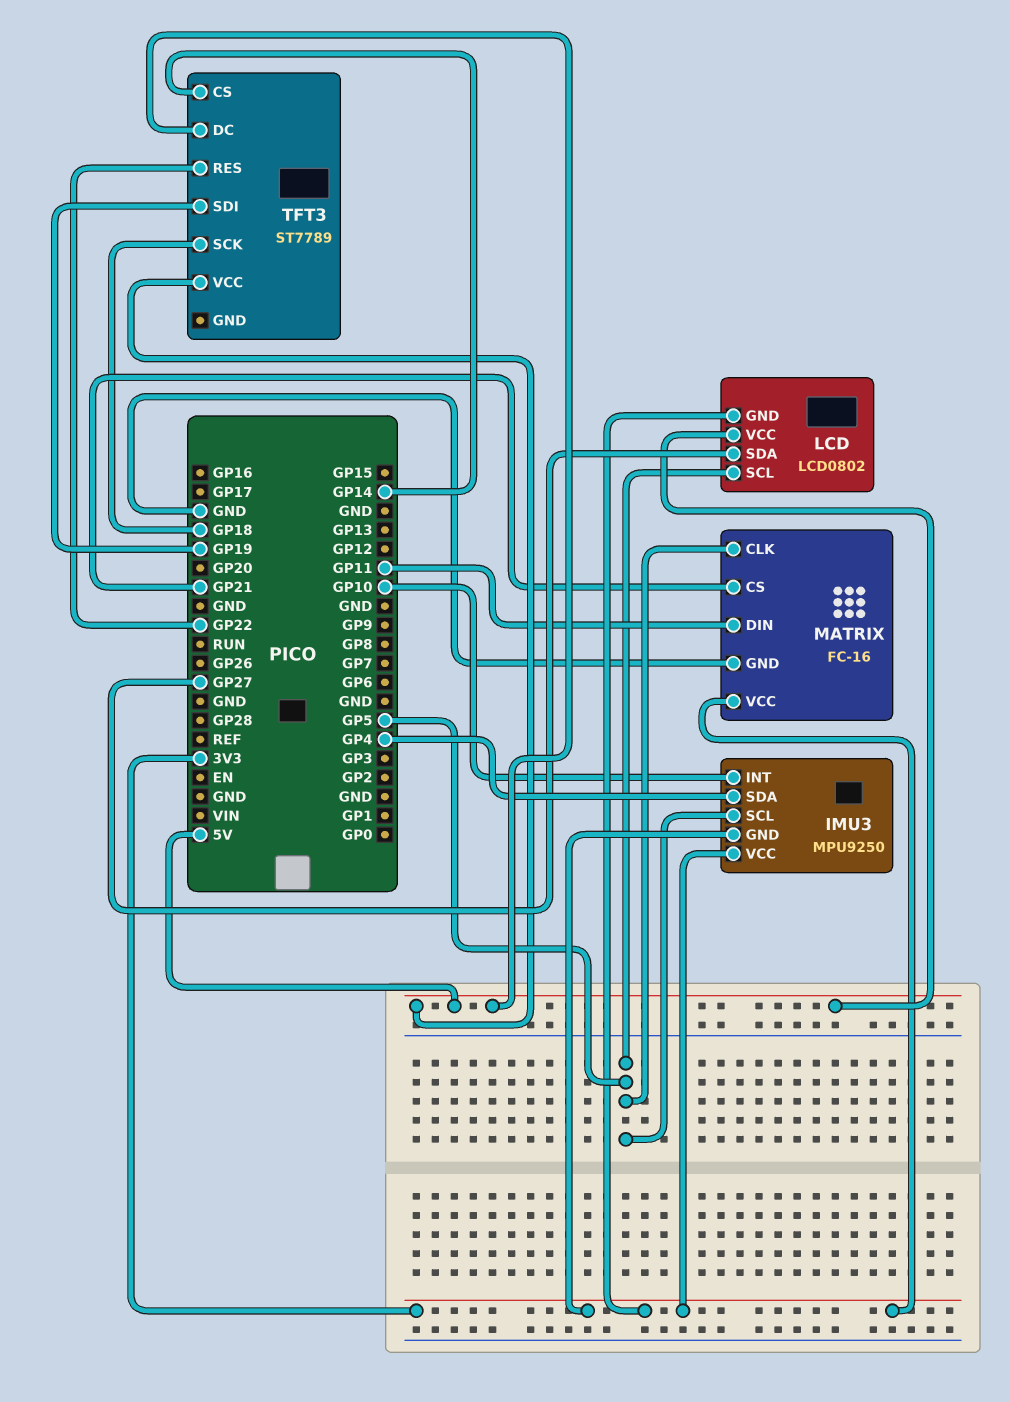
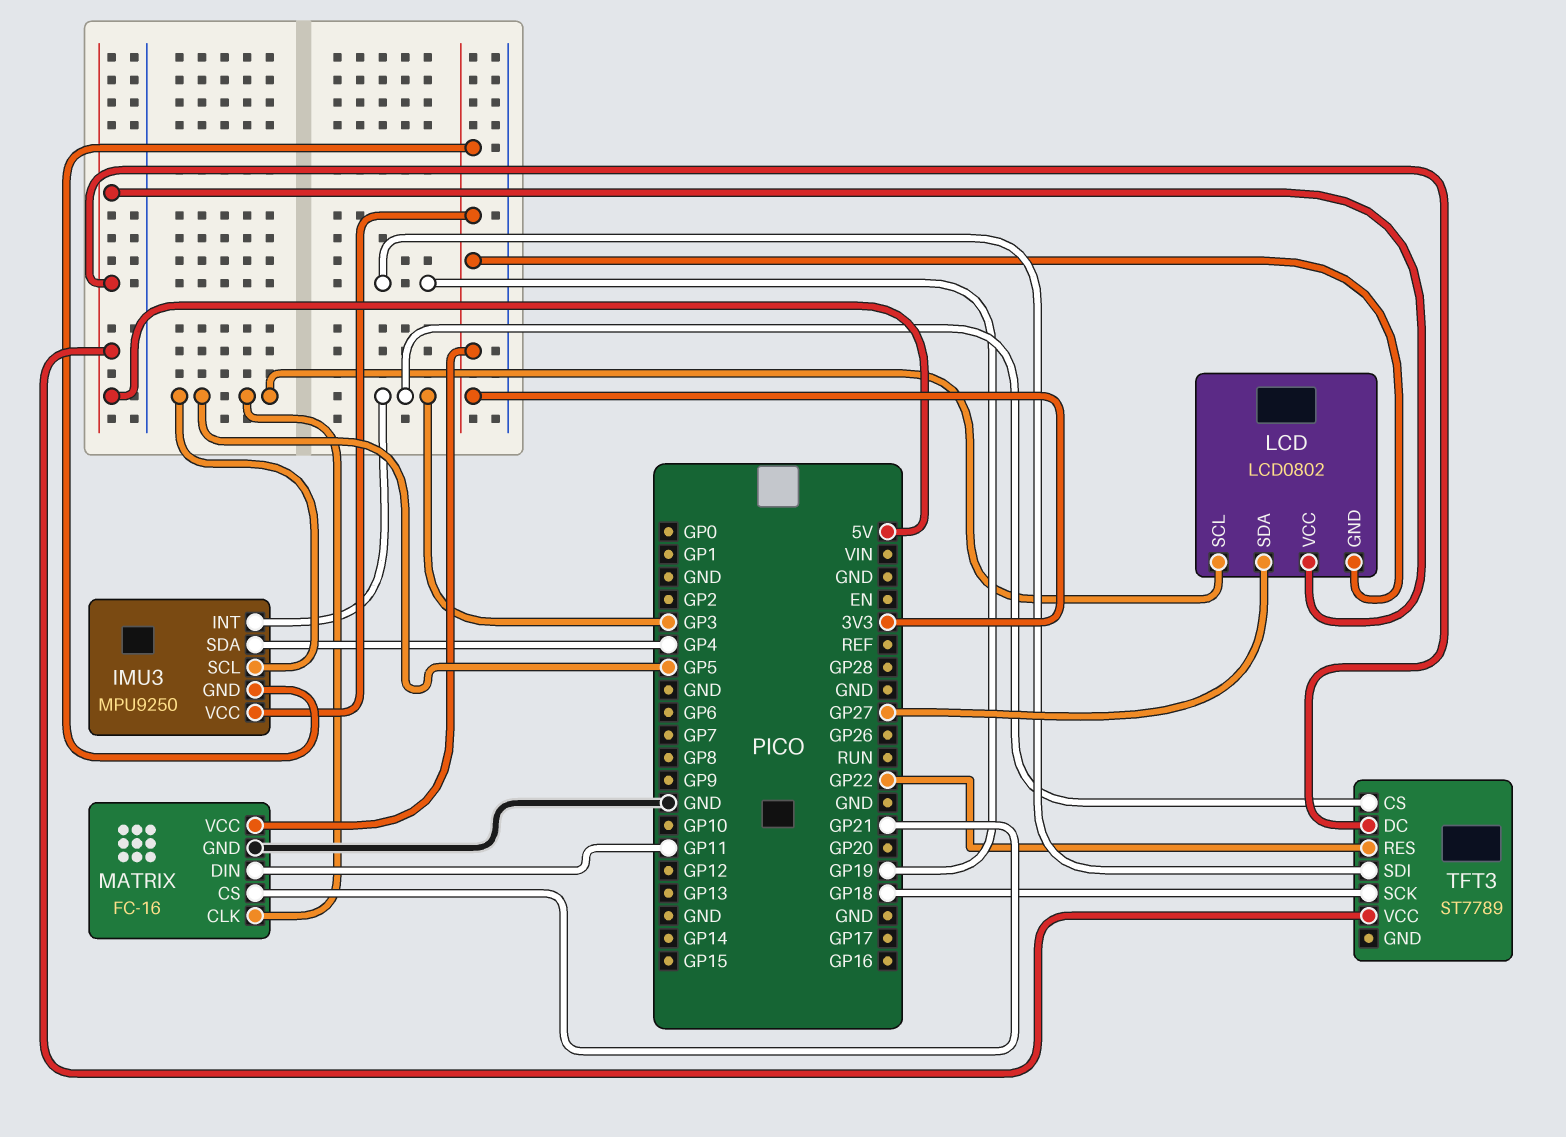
IMU3 pin INT: GP10 -> GP3
TFT3 pin CS: GP14 -> GP3

